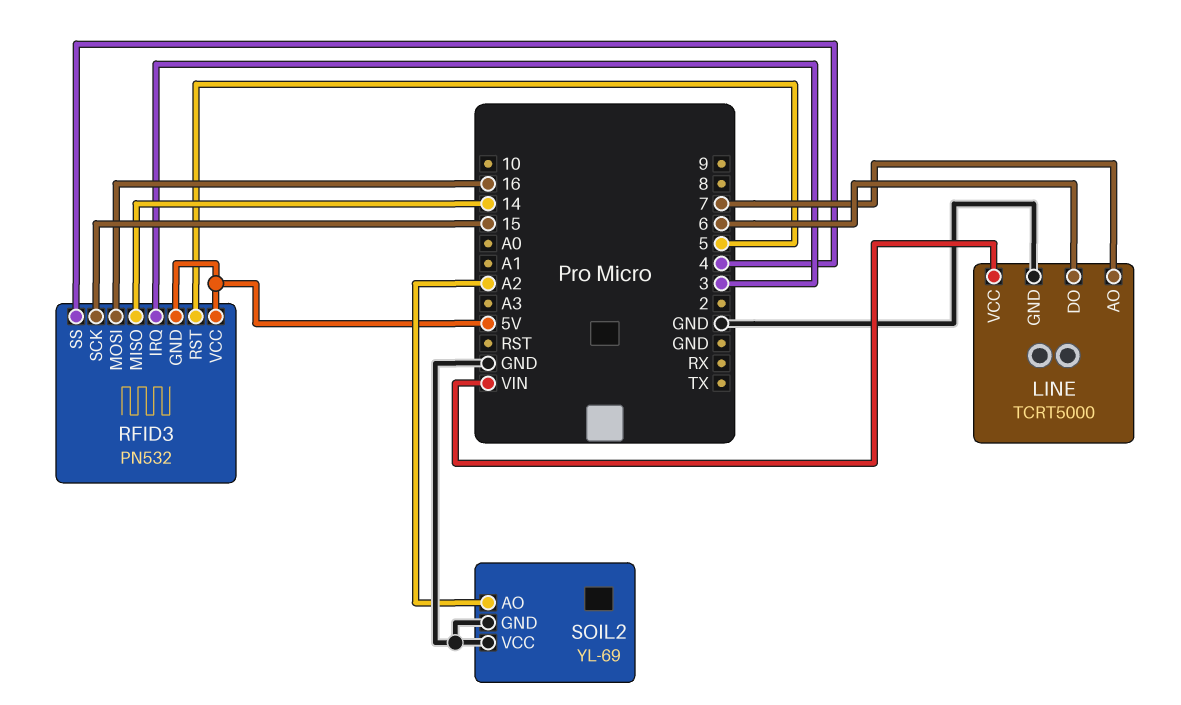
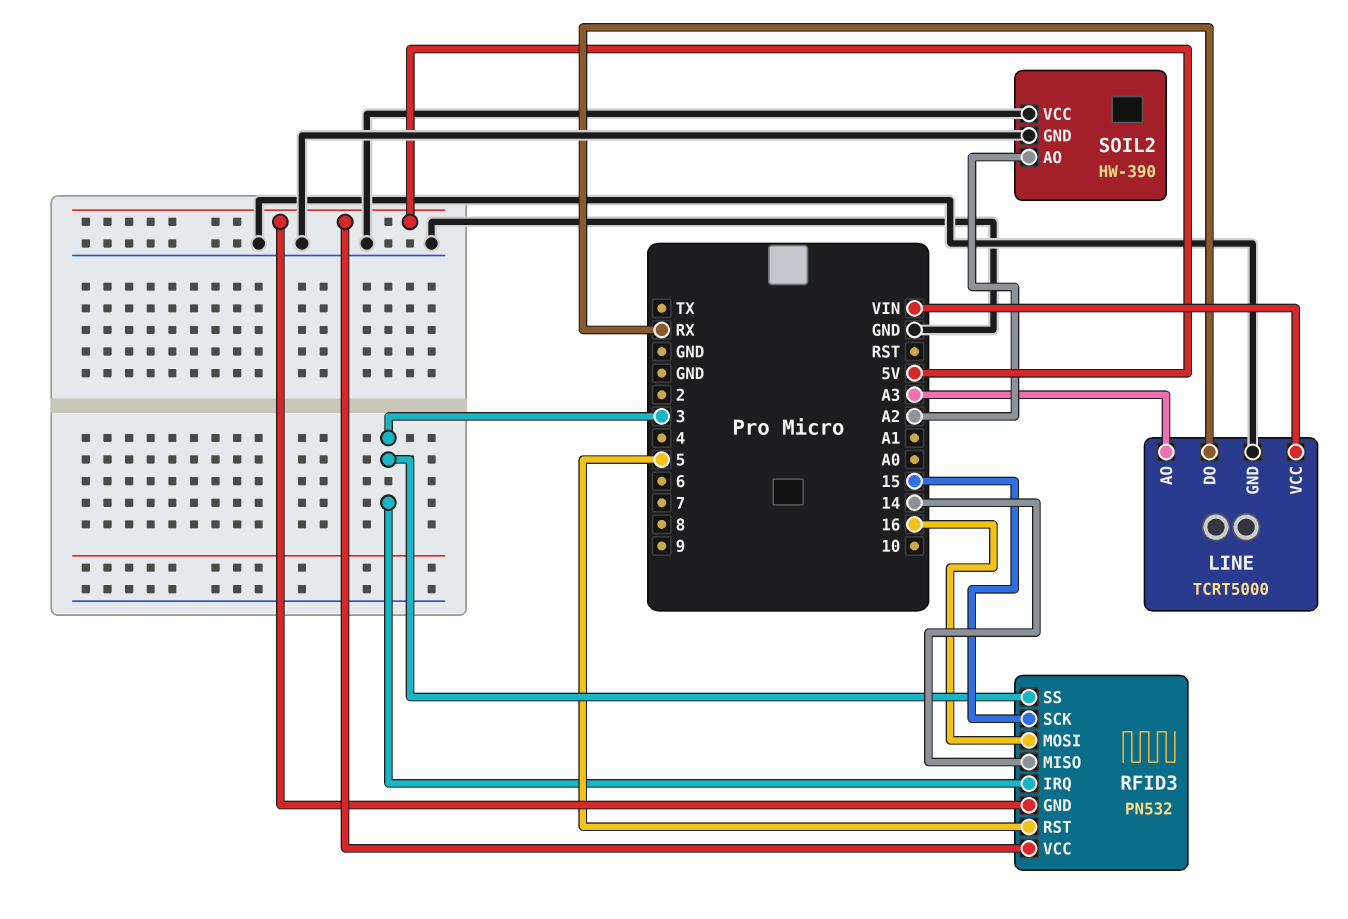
LINE pin AO: 7 -> A3
LINE pin DO: 6 -> RX
RFID3 pin SS: 4 -> 3
SOIL2: YL-69 -> HW-390

